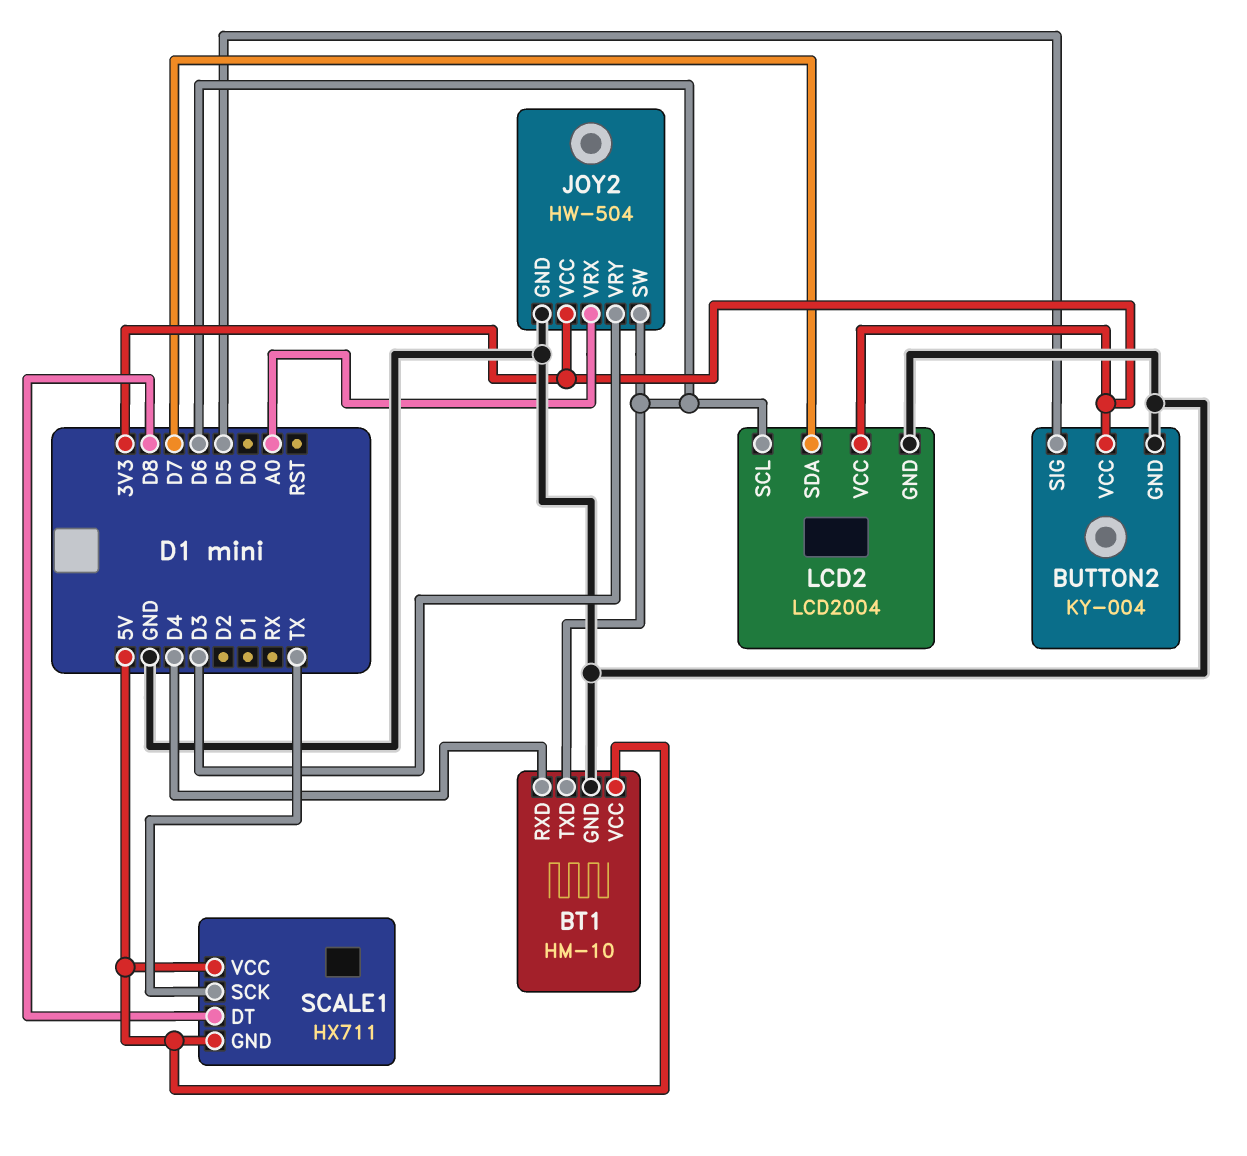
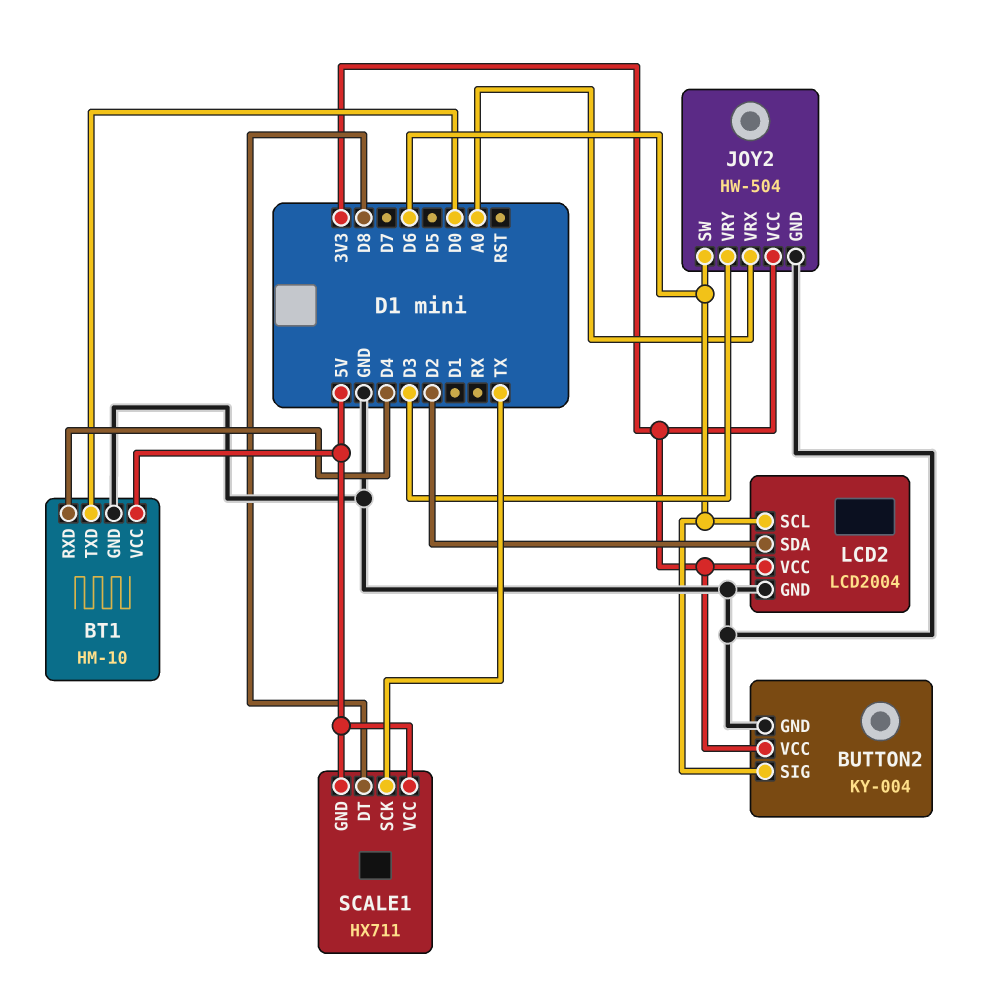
BT1 pin TXD: D6 -> D0
BUTTON2 pin SIG: D5 -> D6
LCD2 pin SDA: D7 -> D2

